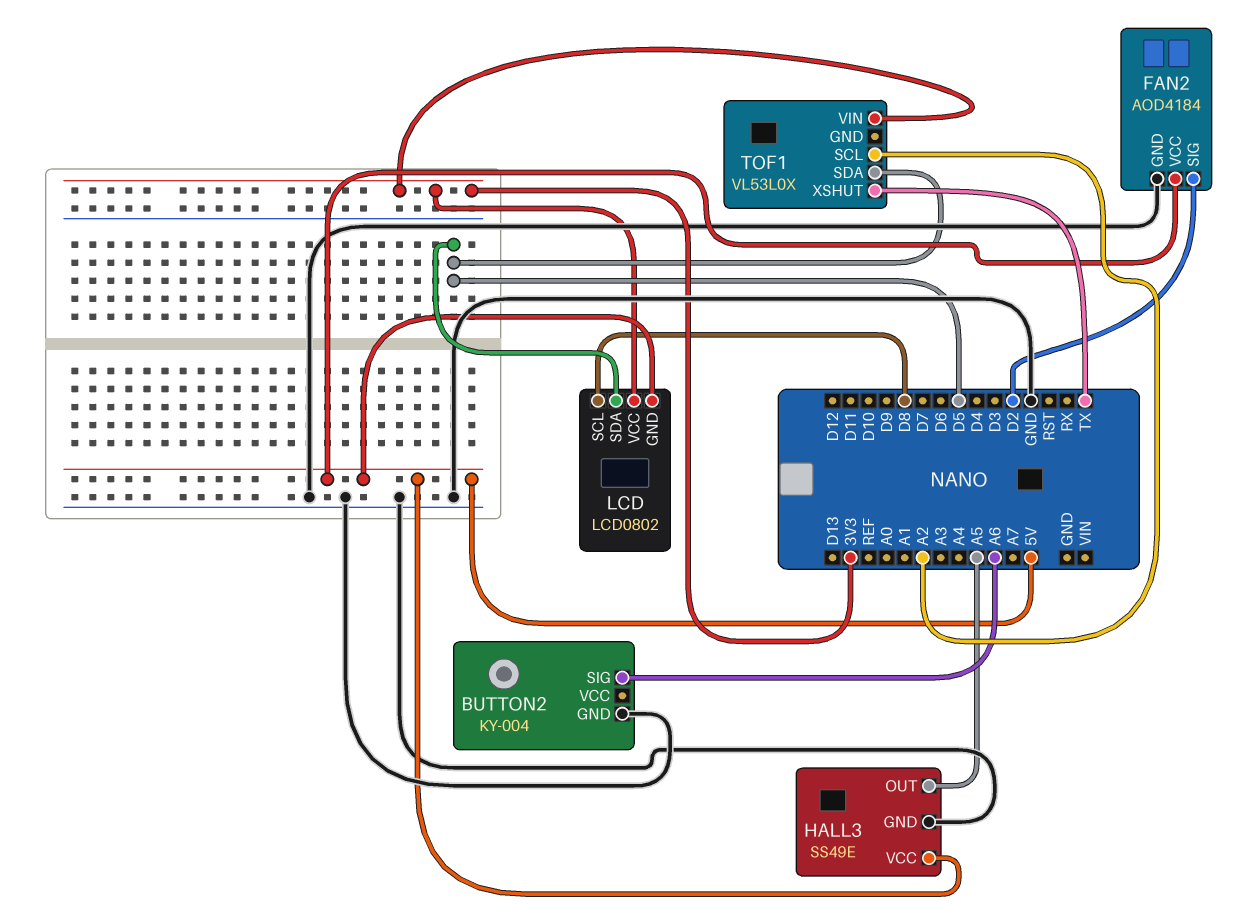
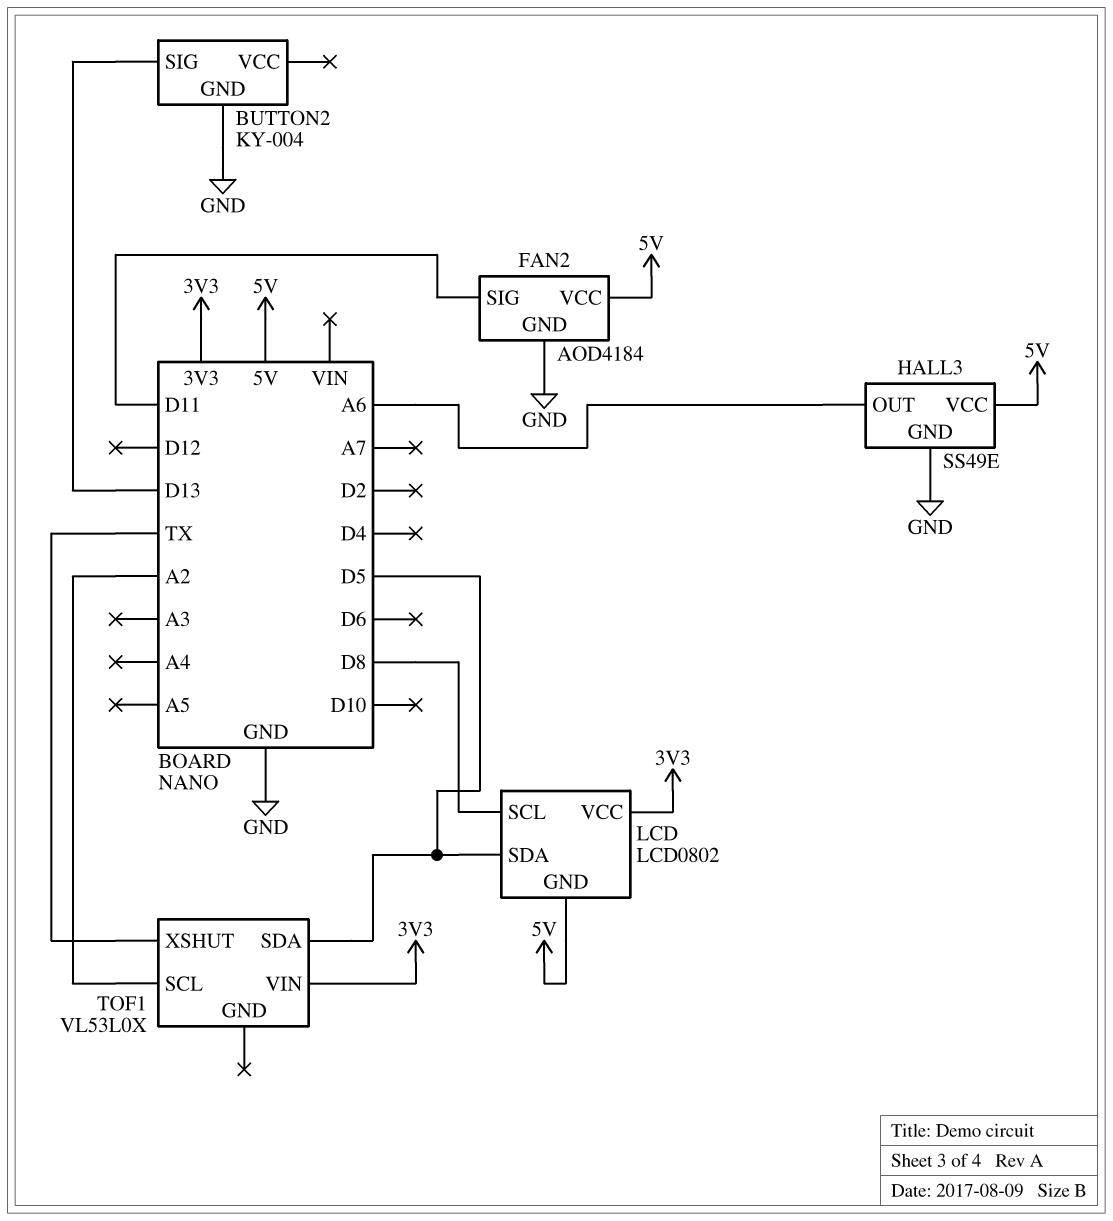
BUTTON2 pin SIG: A6 -> D13
FAN2 pin SIG: D2 -> D11
HALL3 pin OUT: A5 -> A6

